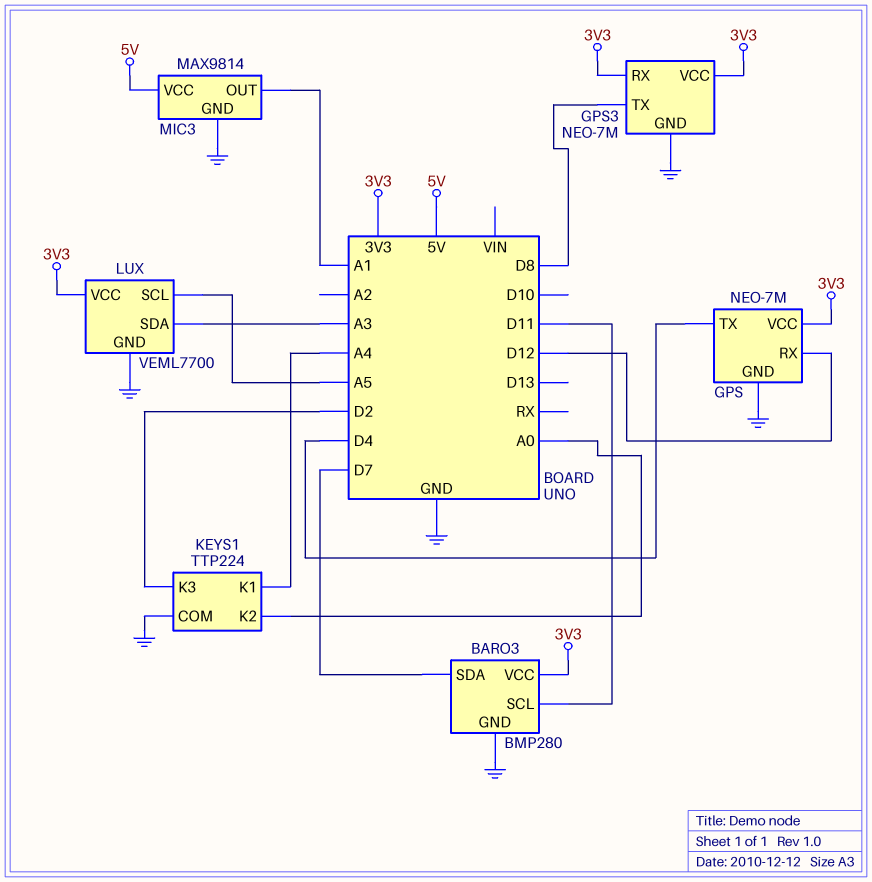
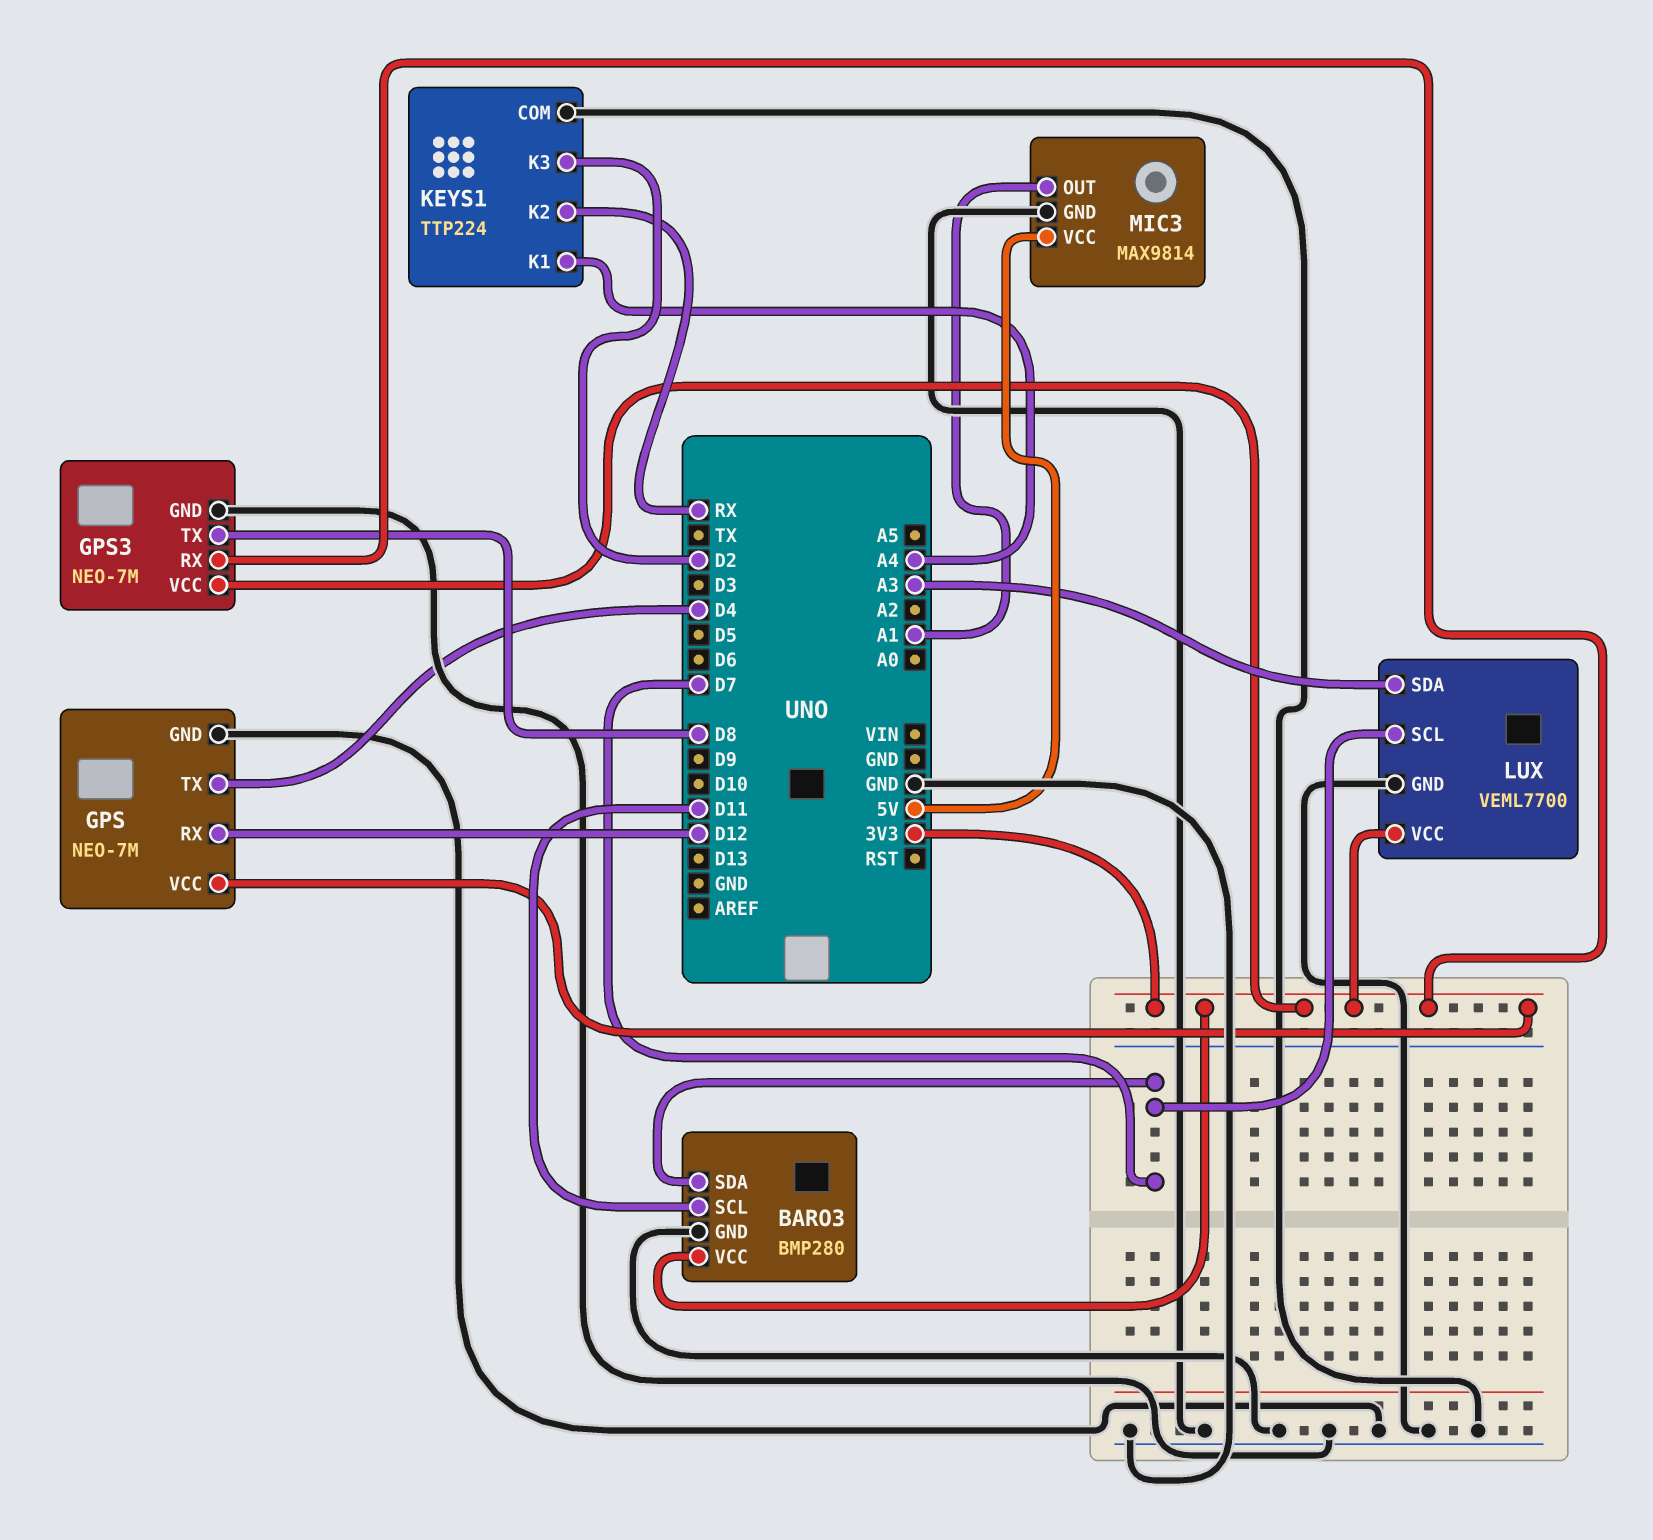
KEYS1 pin K2: A0 -> RX
LUX pin SCL: A5 -> D7

